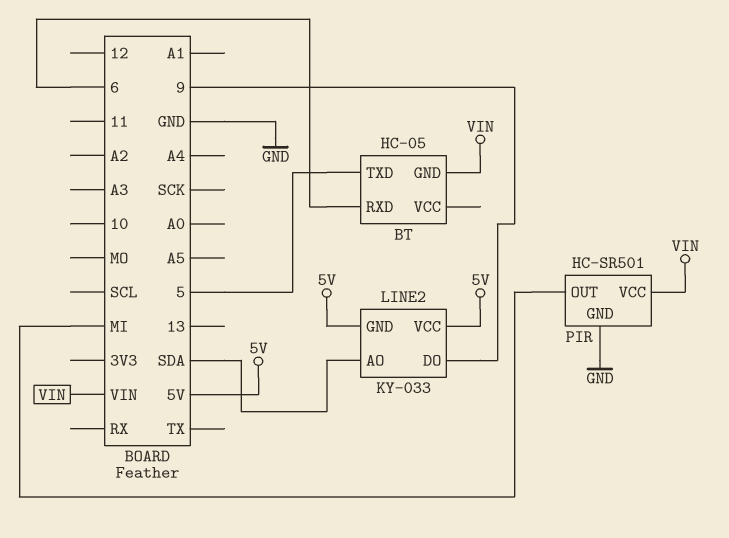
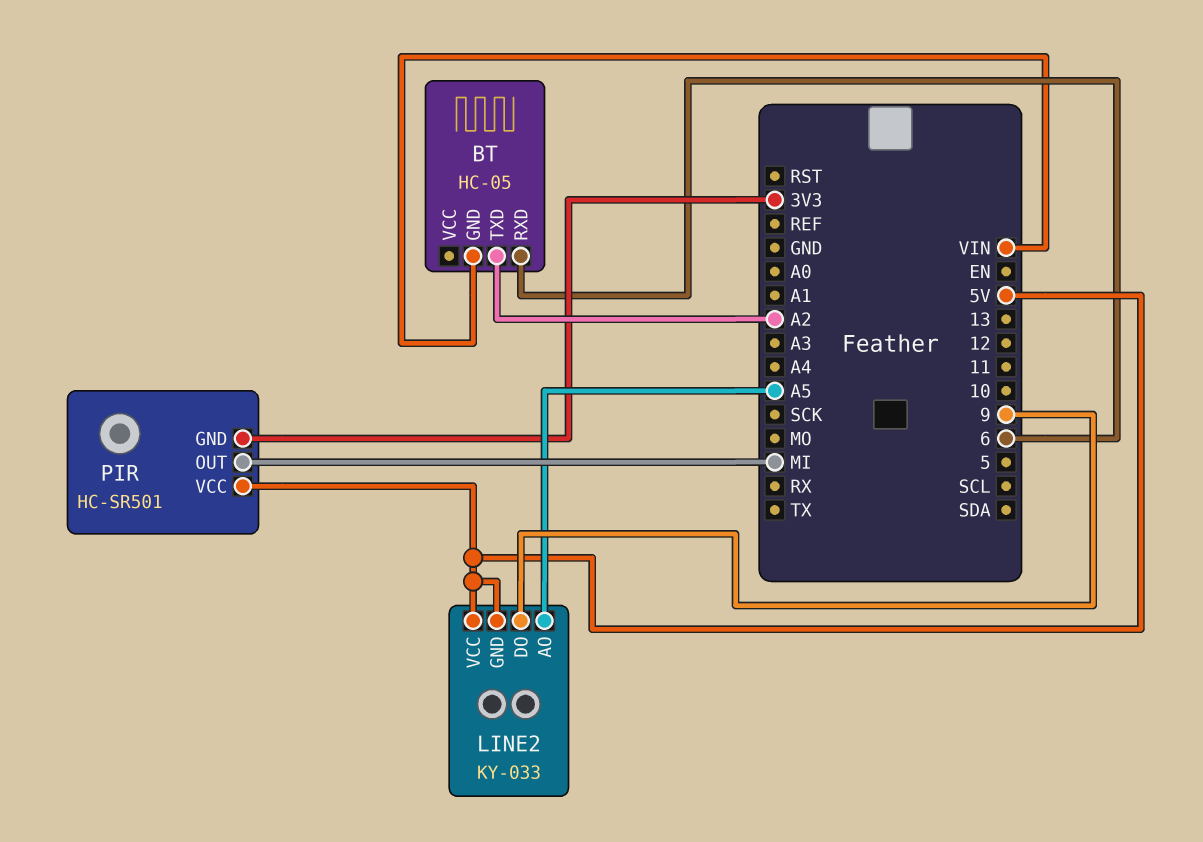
BT pin TXD: 5 -> A2
LINE2 pin AO: SDA -> A5
PIR pin GND: GND -> 3V3
PIR pin VCC: VIN -> 5V

